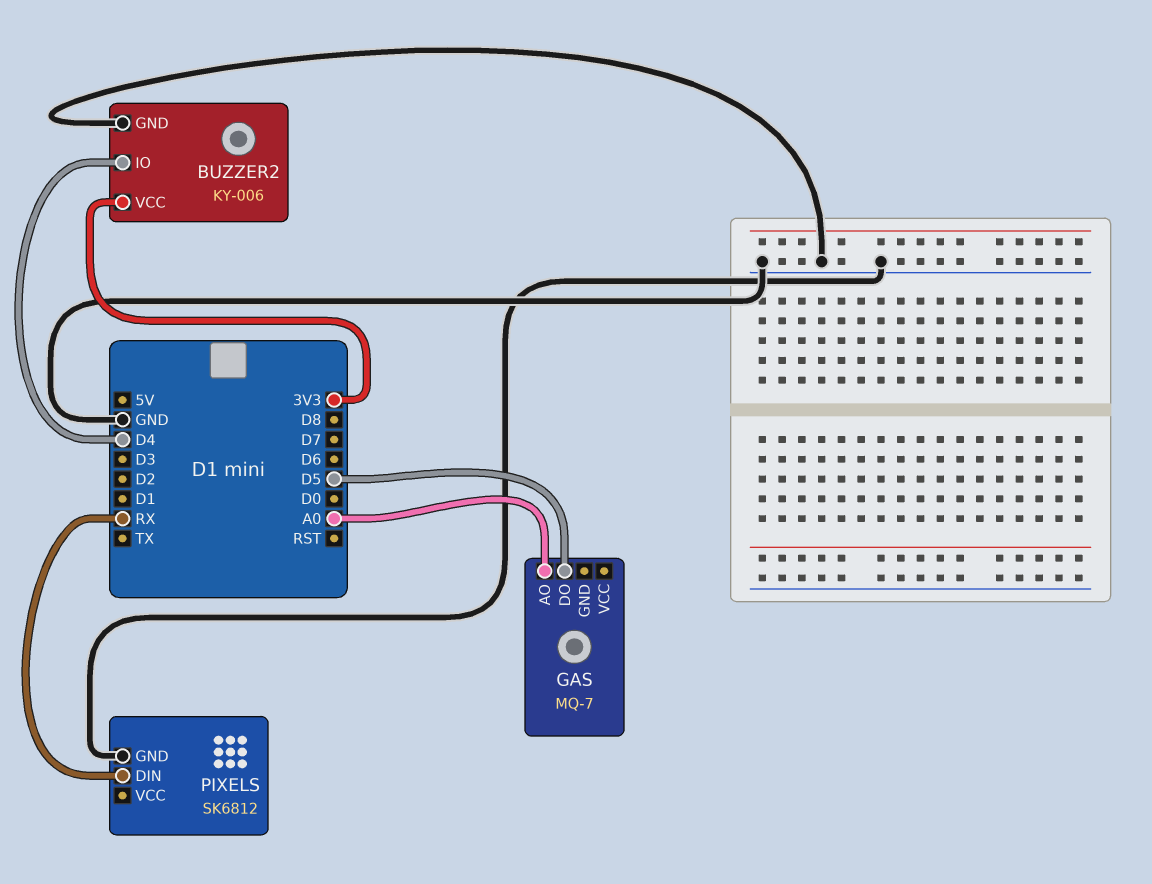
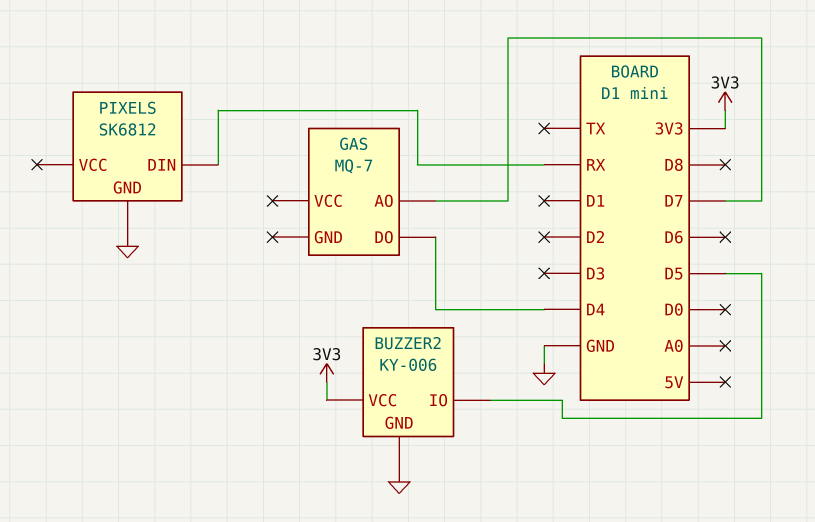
BUZZER2 pin IO: D4 -> D5
GAS pin AO: A0 -> D7
GAS pin DO: D5 -> D4

